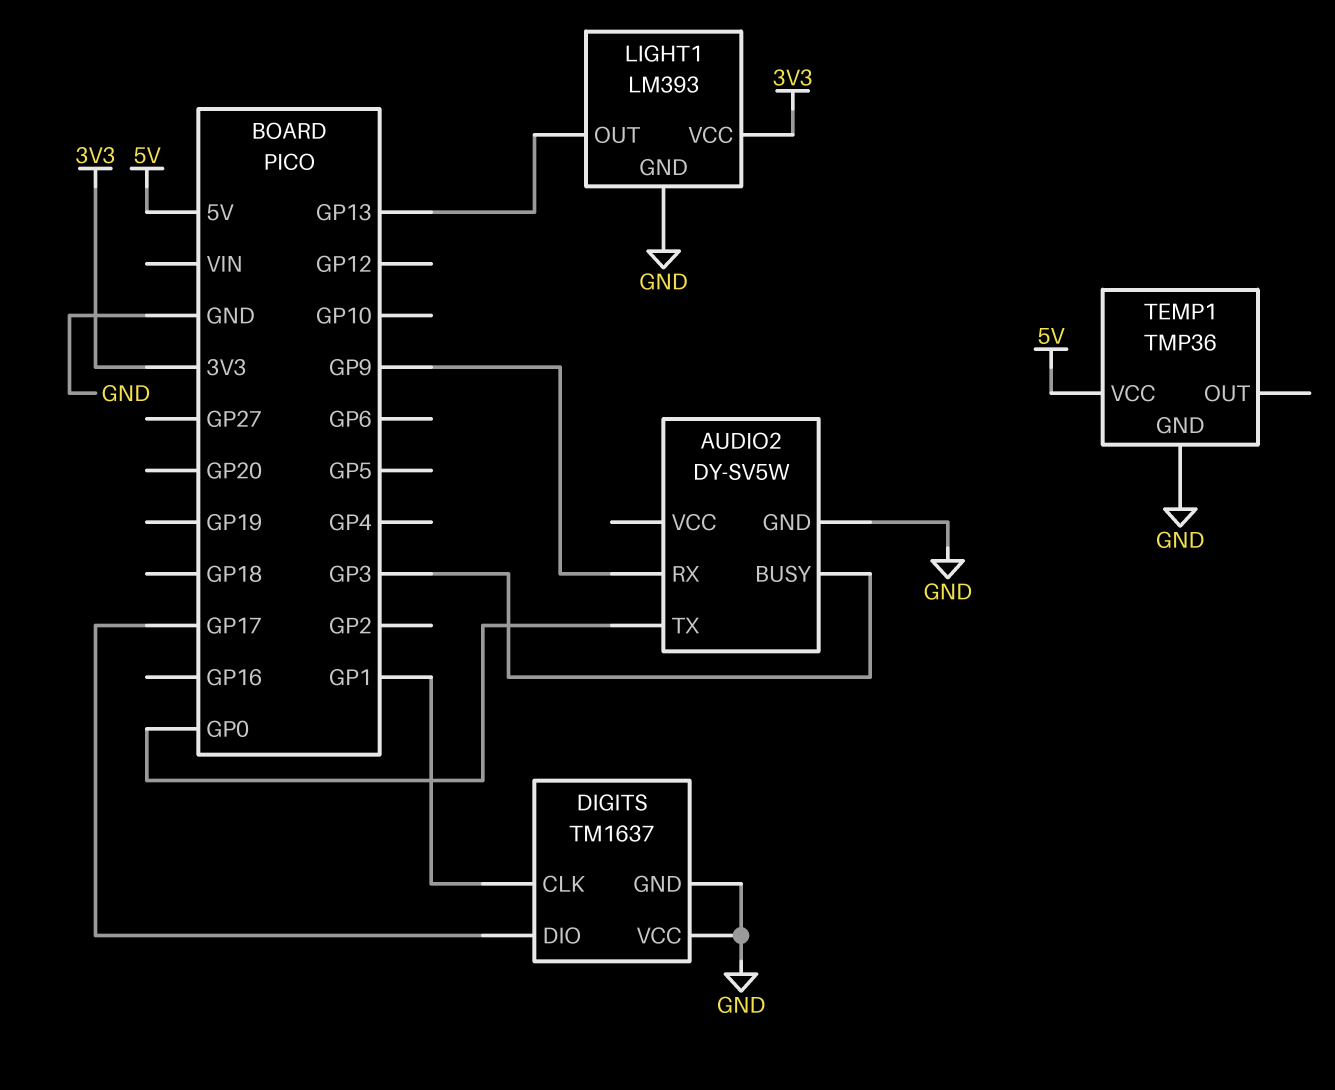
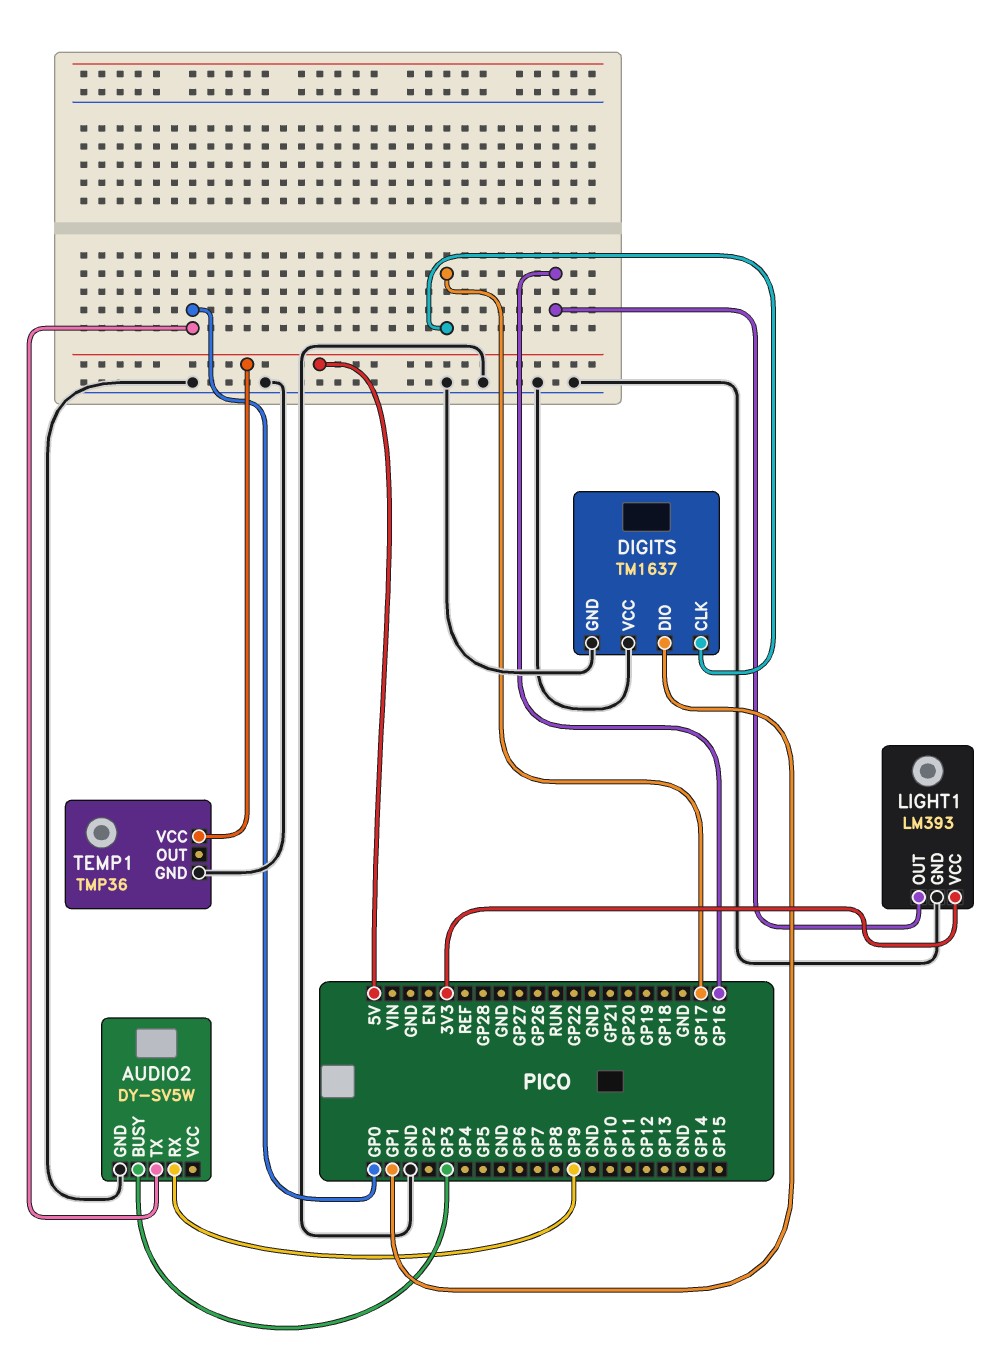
DIGITS pin CLK: GP1 -> GP17
DIGITS pin DIO: GP17 -> GP1
LIGHT1 pin OUT: GP13 -> GP16

